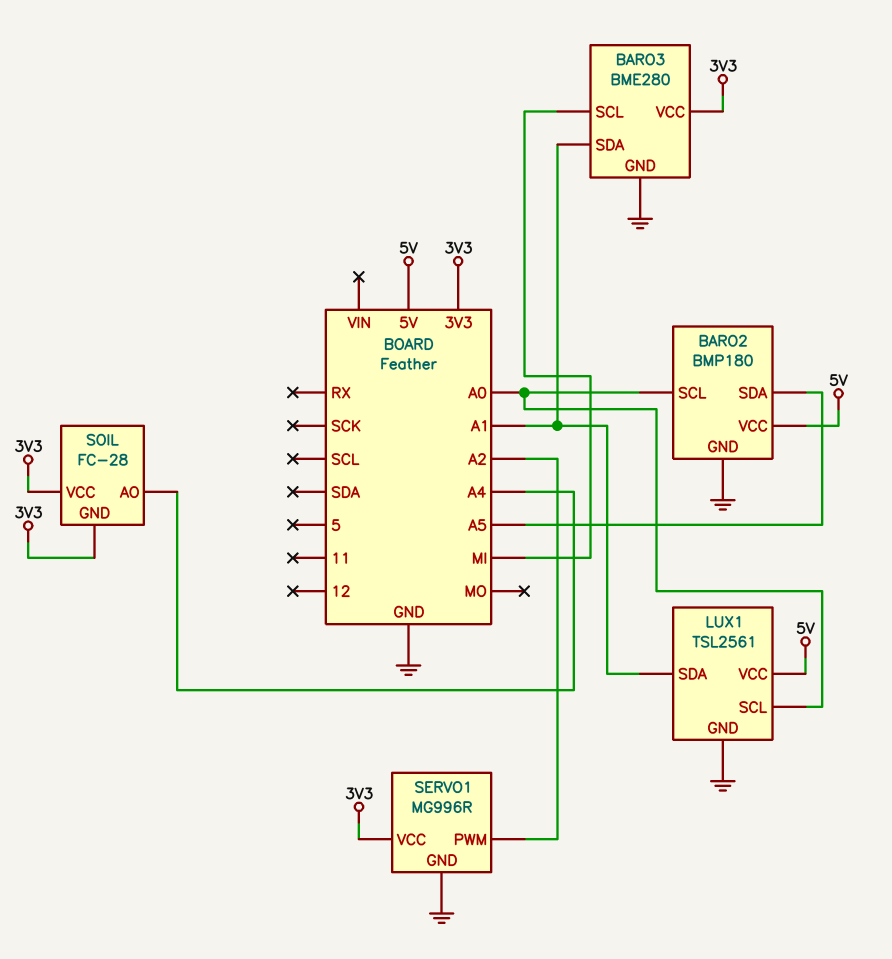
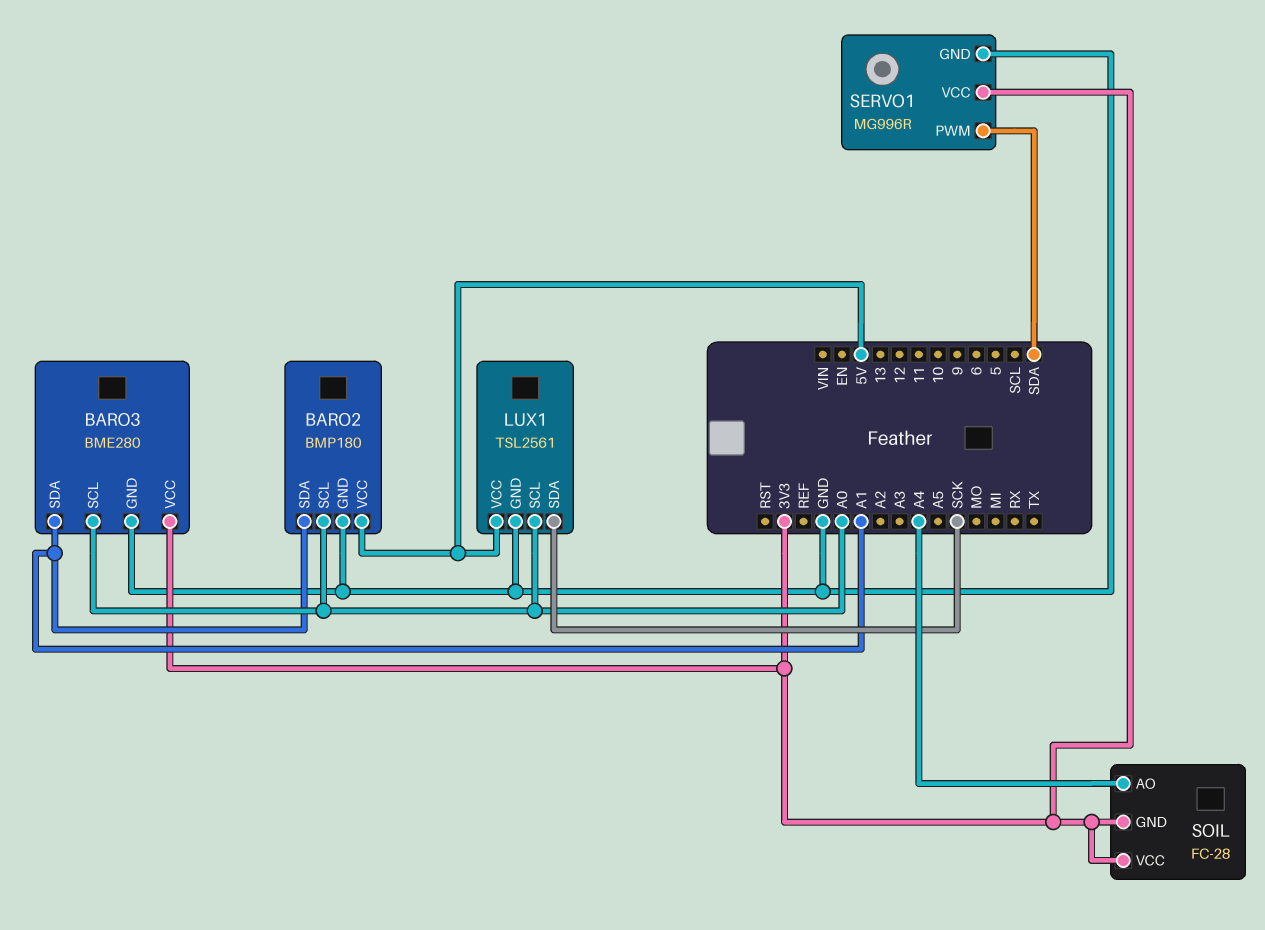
BARO2 pin SDA: A5 -> A1
BARO3 pin SCL: MI -> A0
LUX1 pin SDA: A1 -> SCK
SERVO1 pin PWM: A2 -> SDA

